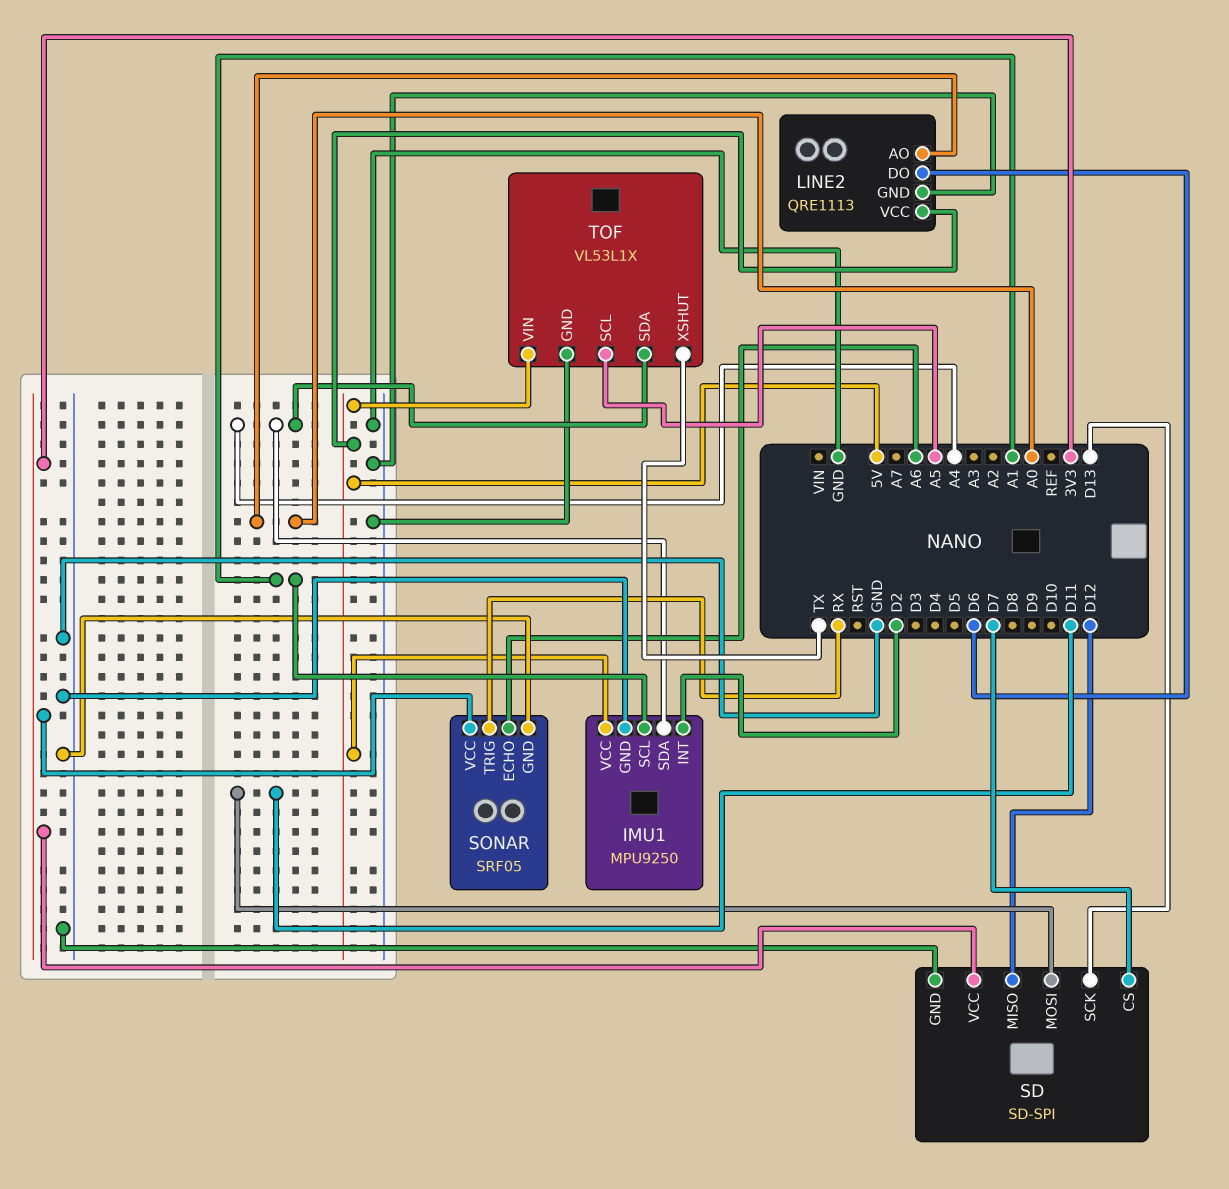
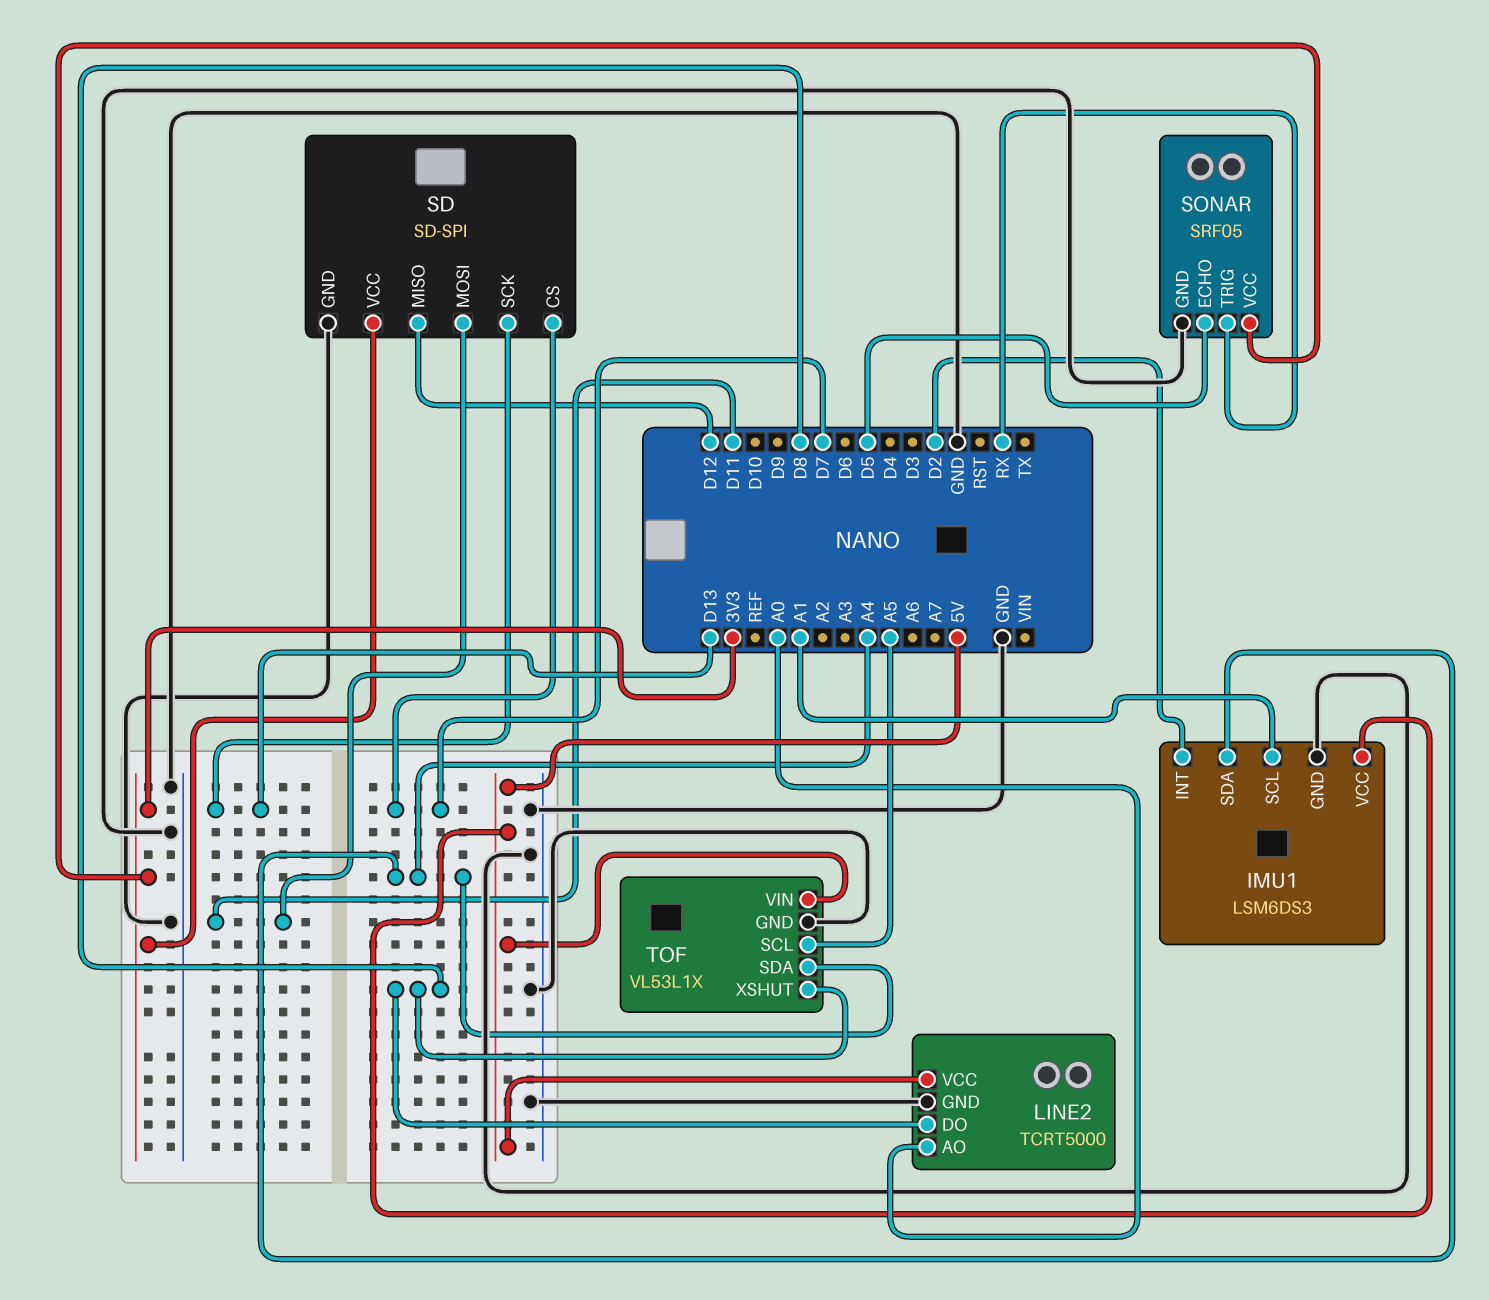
IMU1: MPU9250 -> LSM6DS3
LINE2: QRE1113 -> TCRT5000
LINE2 pin DO: D6 -> D8
SONAR pin ECHO: A6 -> D5
TOF pin XSHUT: TX -> D8

